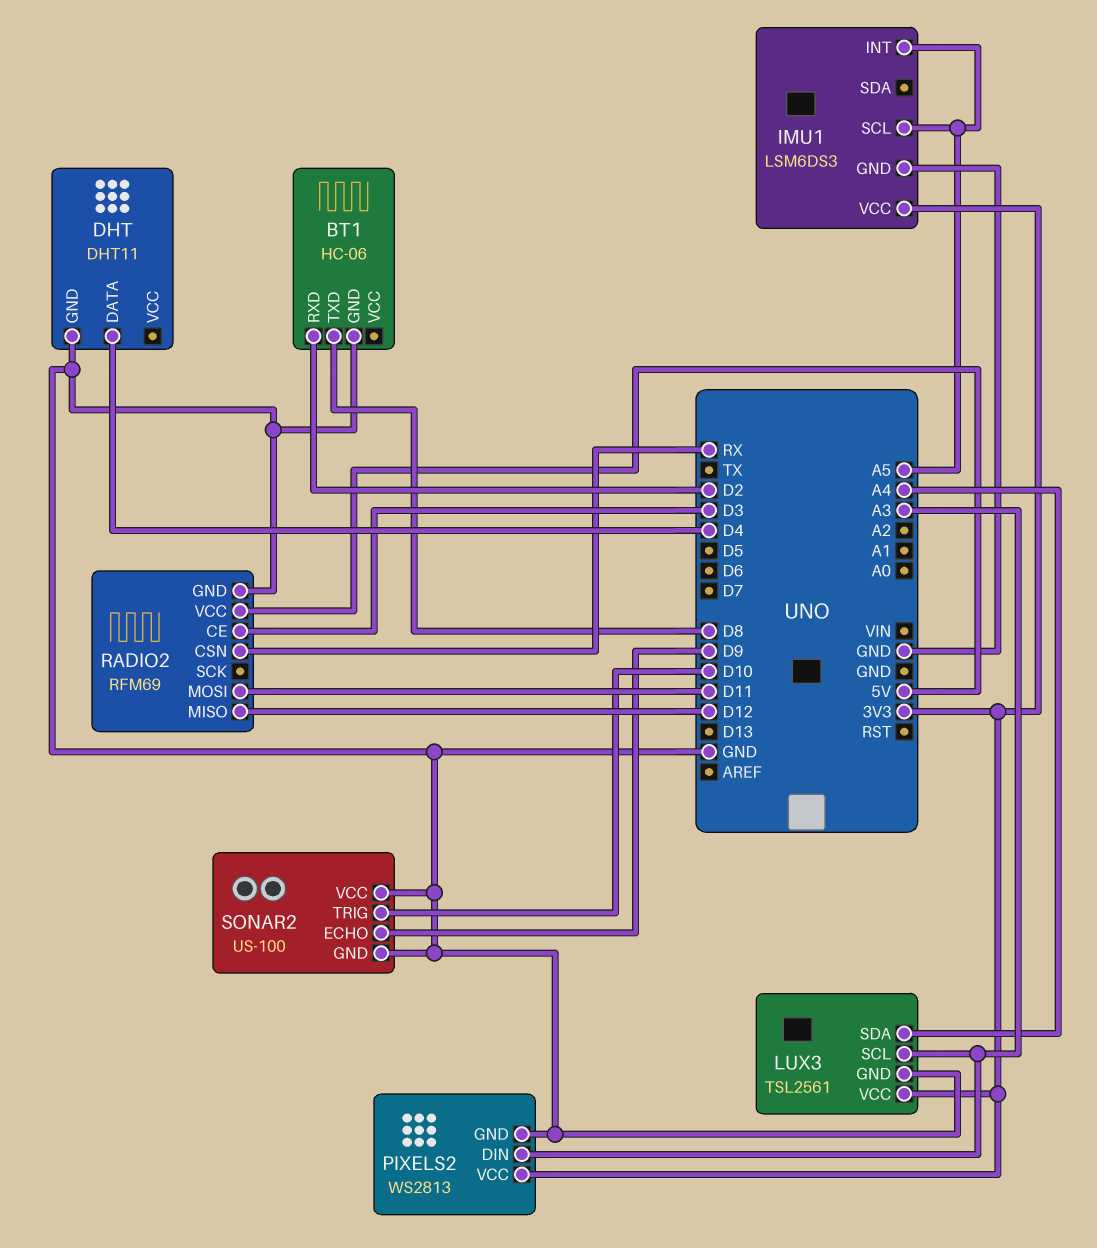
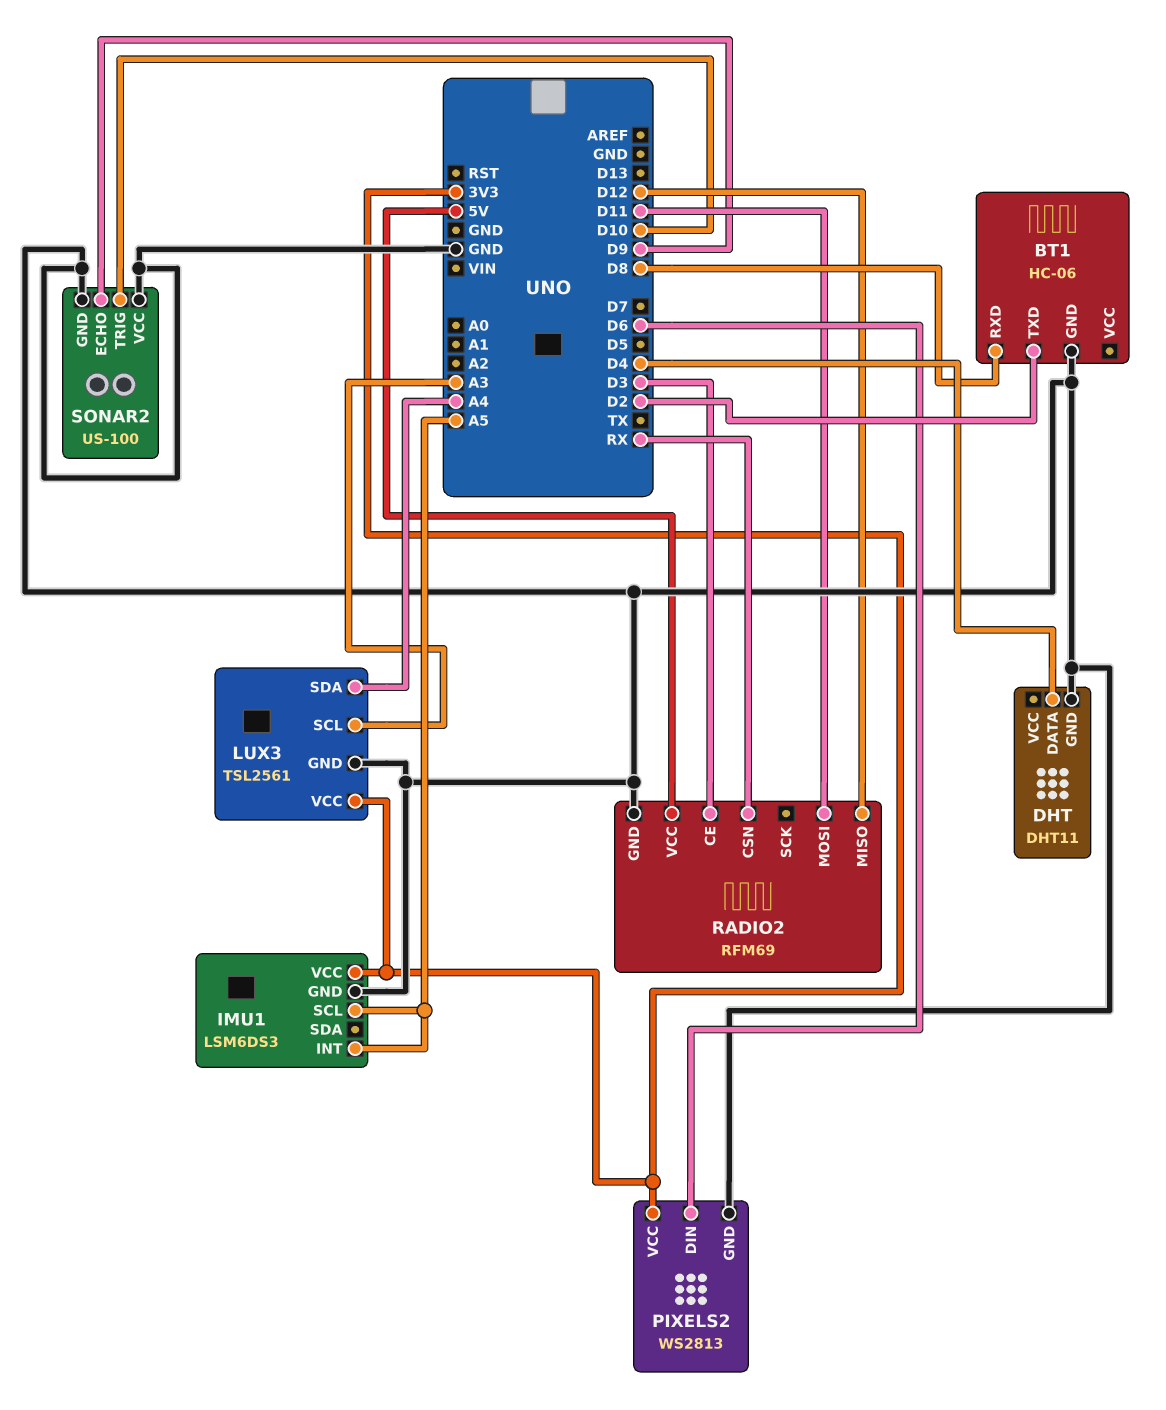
BT1 pin RXD: D2 -> D8
BT1 pin TXD: D8 -> D2
PIXELS2 pin DIN: A3 -> D6

